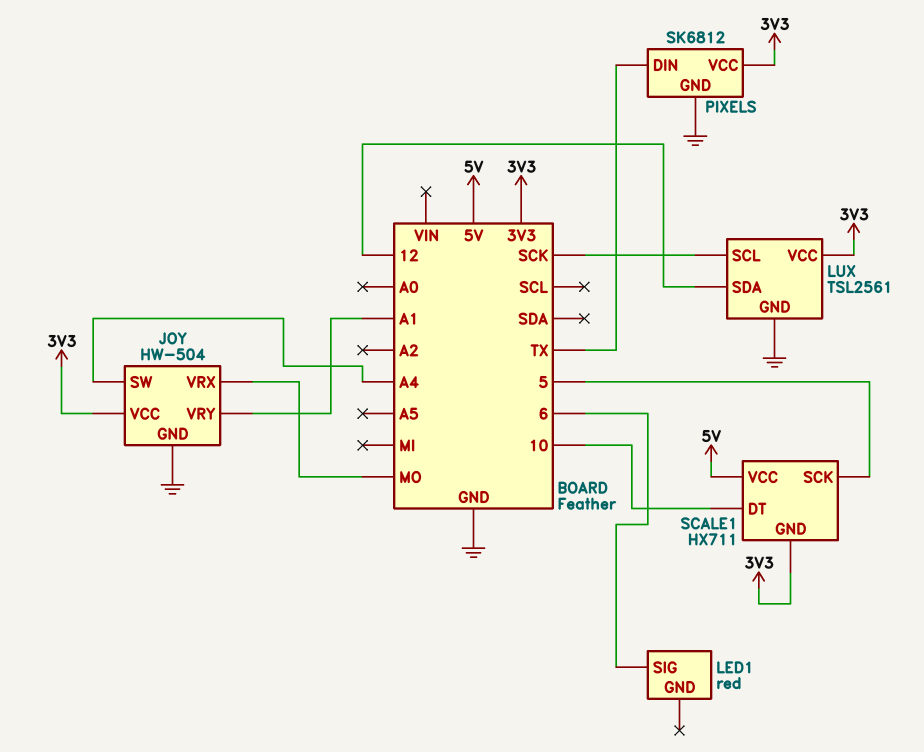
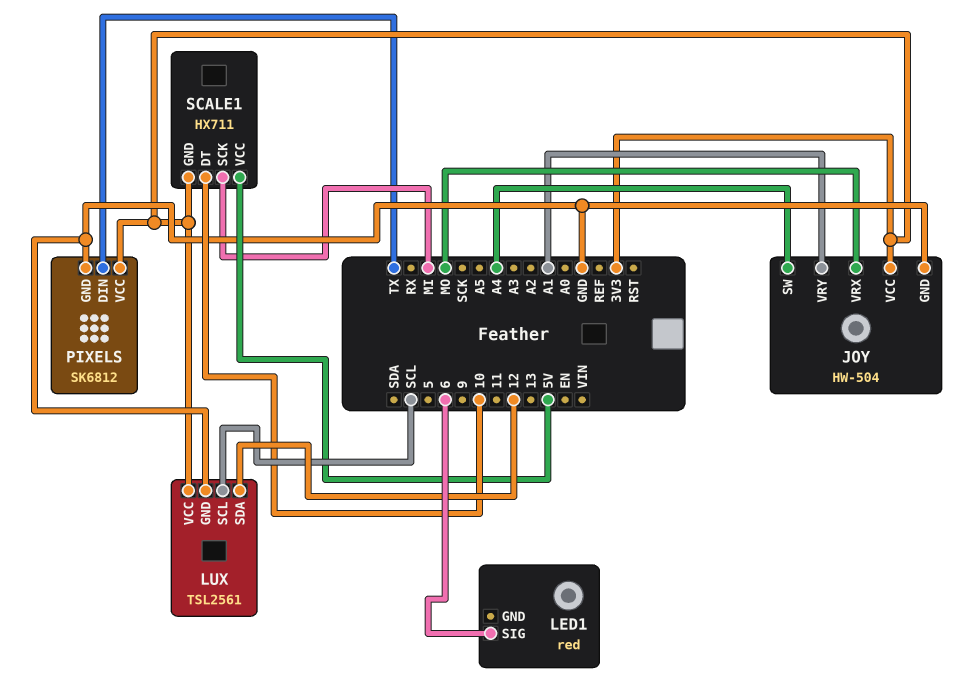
LUX pin SCL: SCK -> SCL
SCALE1 pin SCK: 5 -> MI

